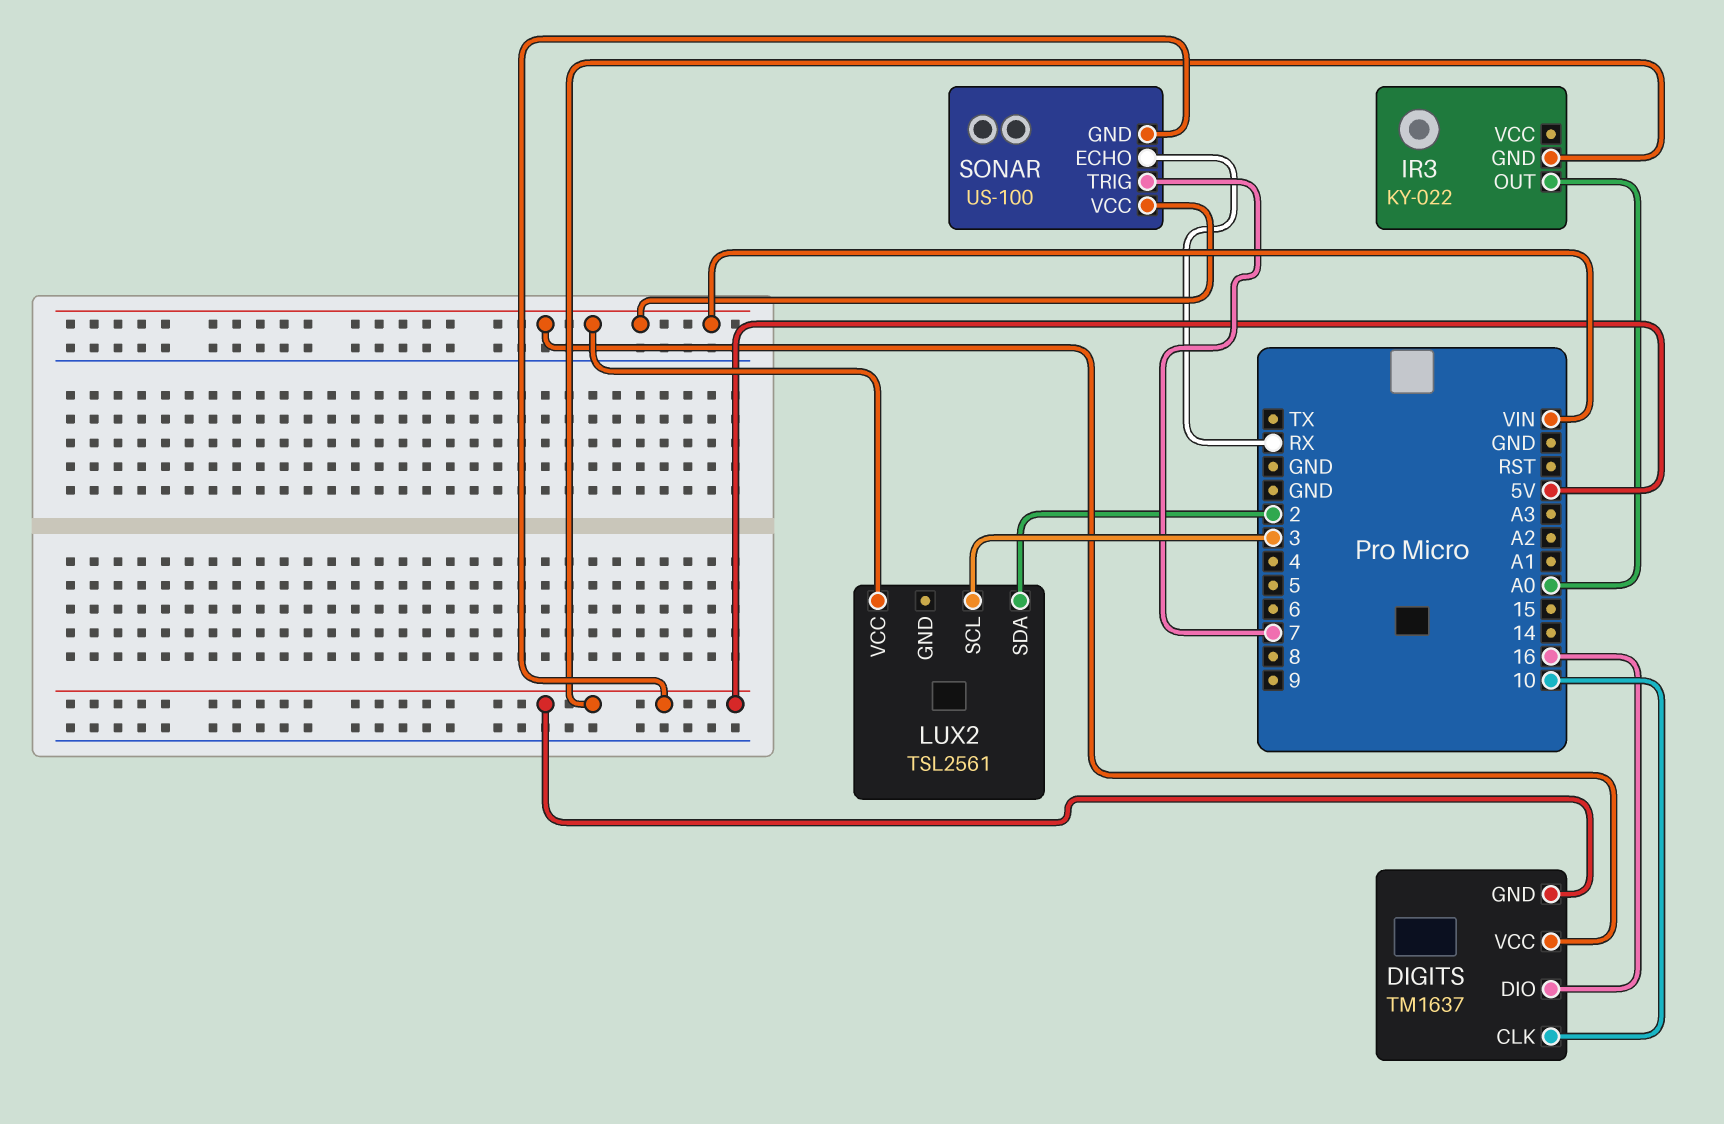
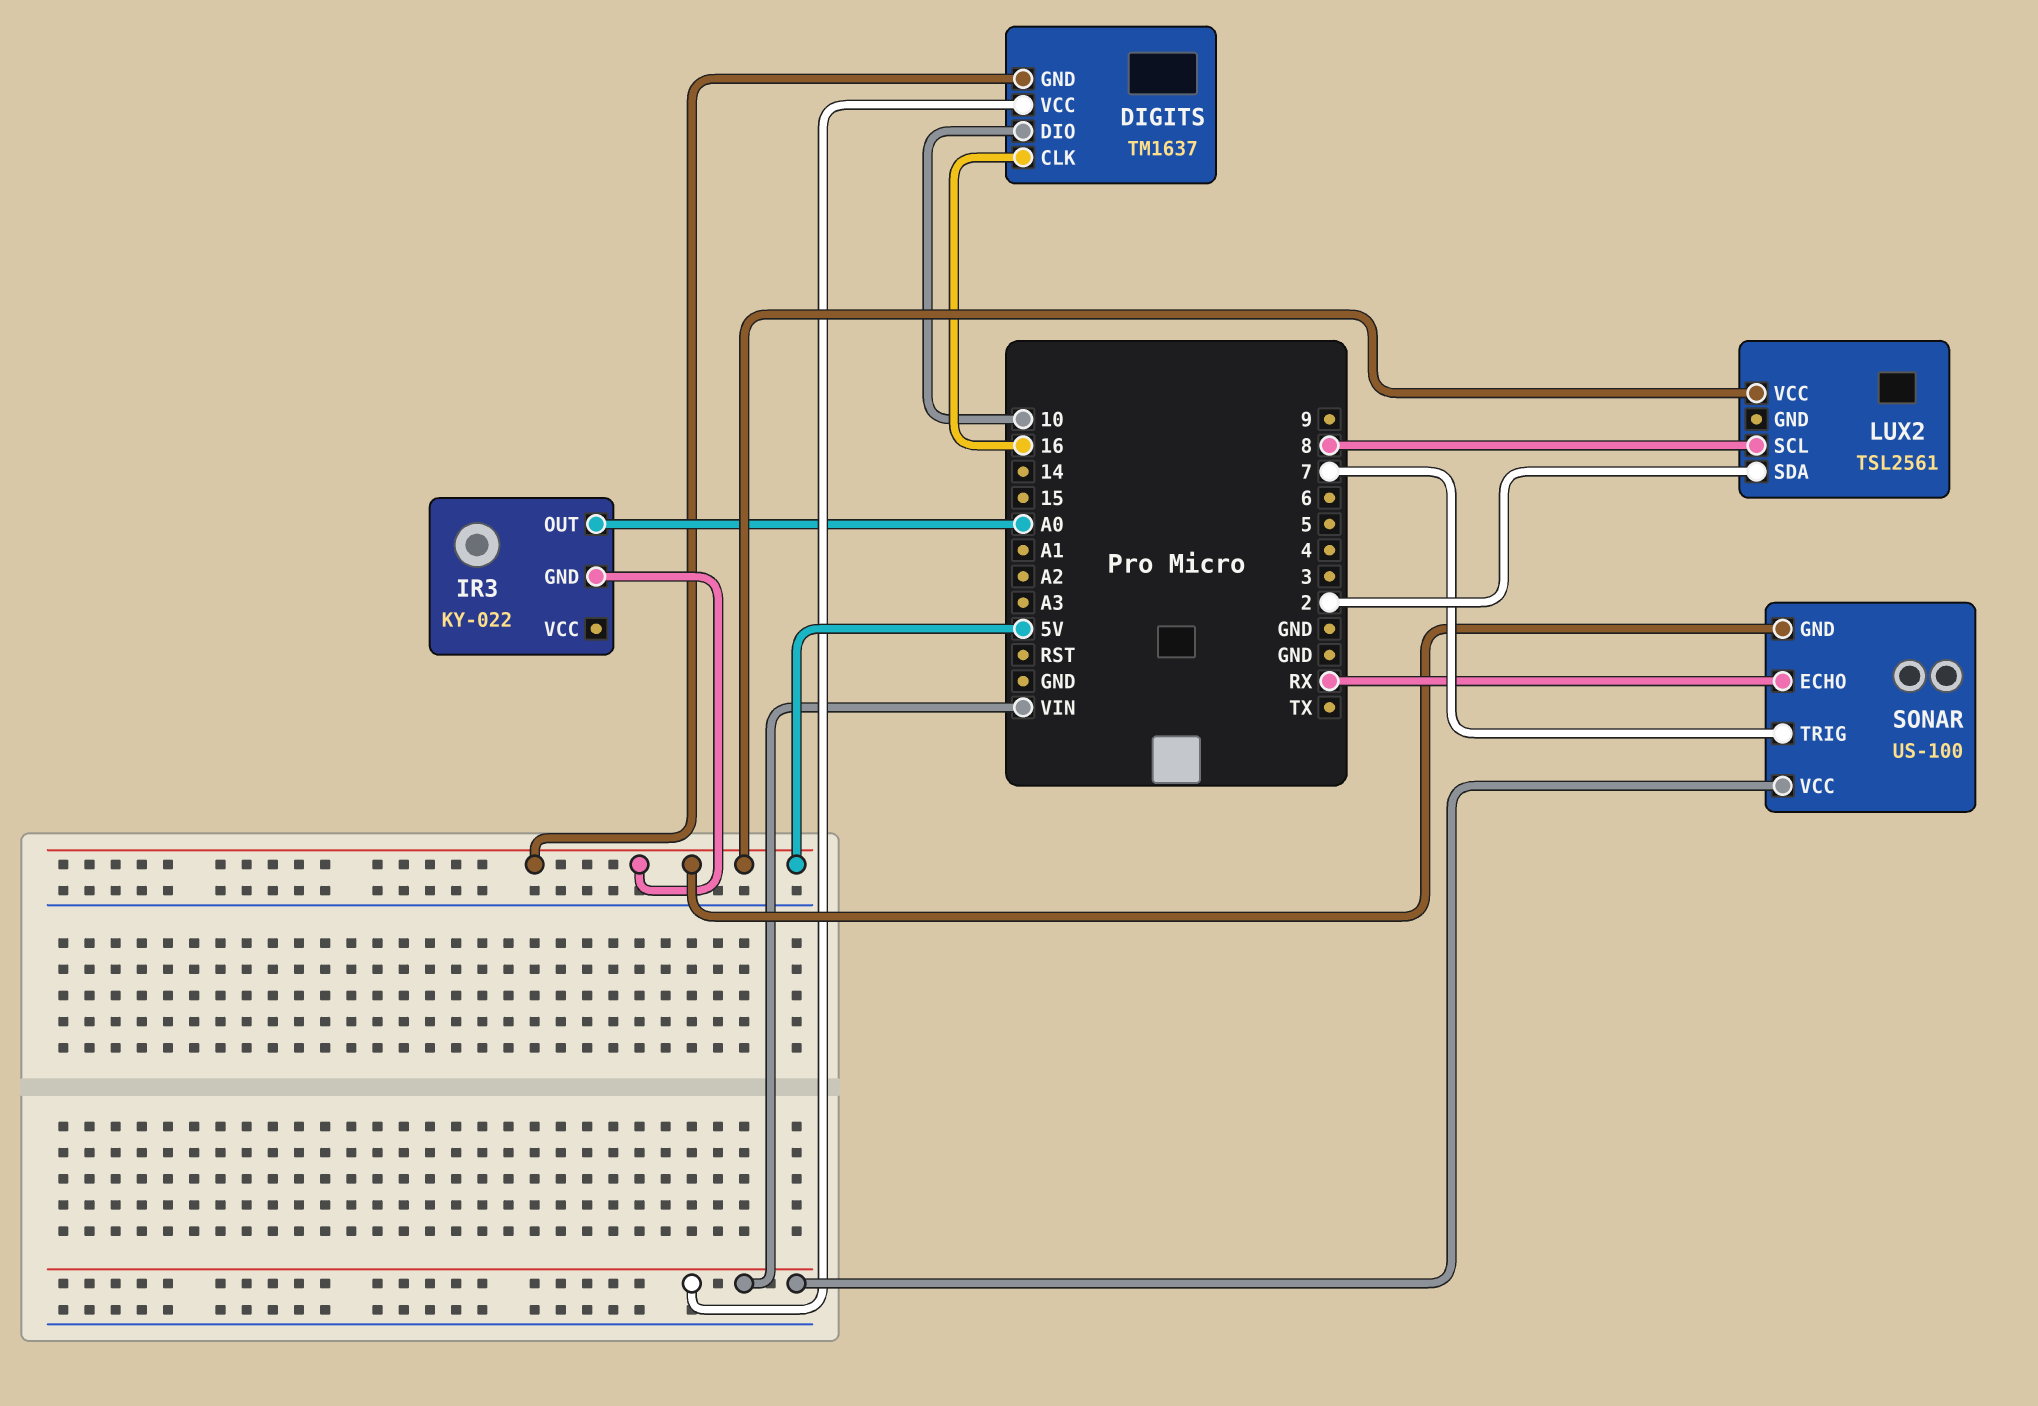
DIGITS pin CLK: 10 -> 16
DIGITS pin DIO: 16 -> 10
LUX2 pin SCL: 3 -> 8
LUX2 pin VCC: VIN -> 5V

